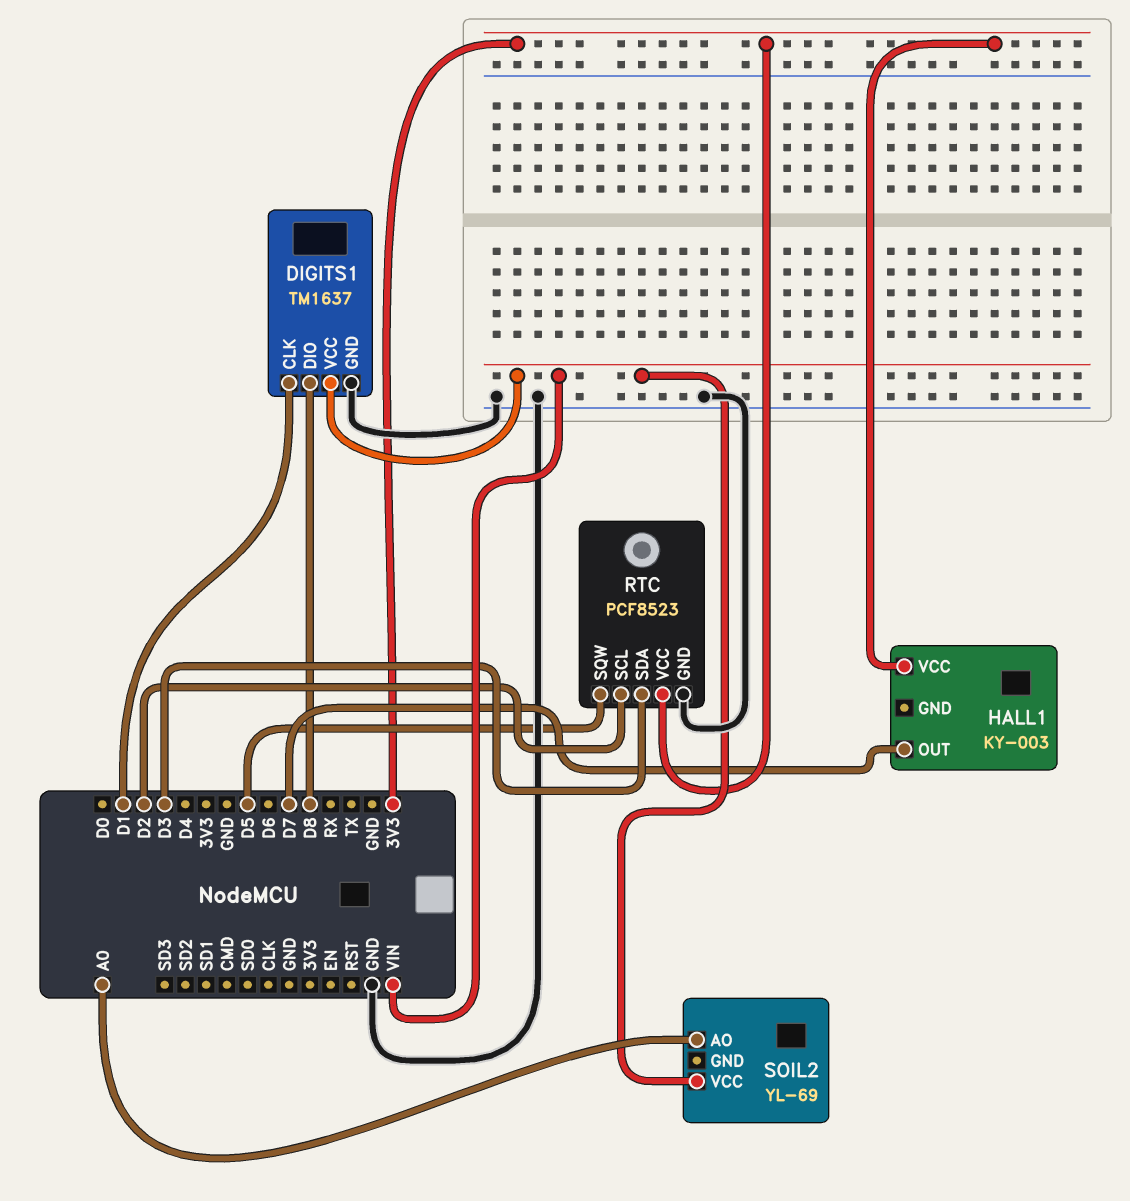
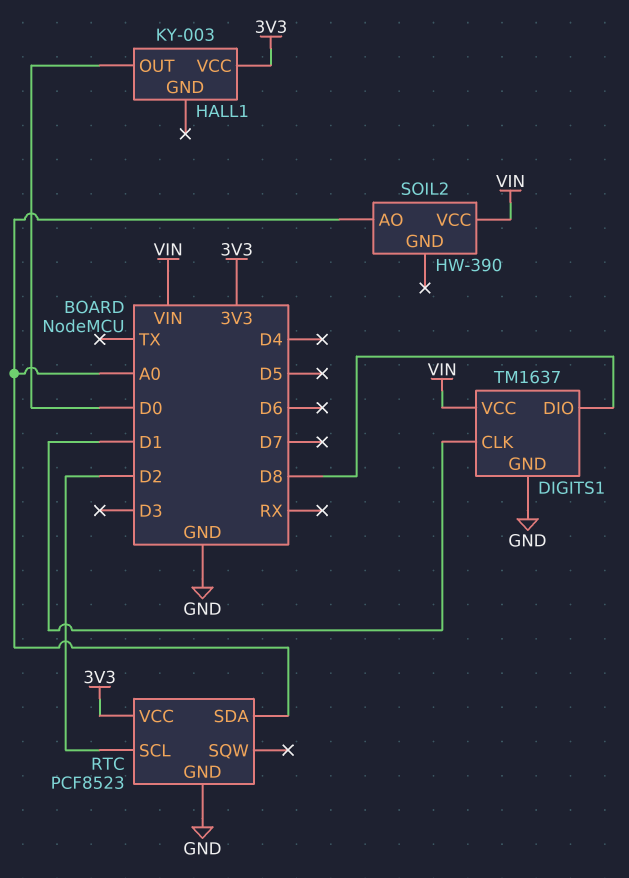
HALL1 pin OUT: D7 -> D0
RTC pin SDA: D3 -> A0
RTC pin SQW: D5 -> none
SOIL2: YL-69 -> HW-390

